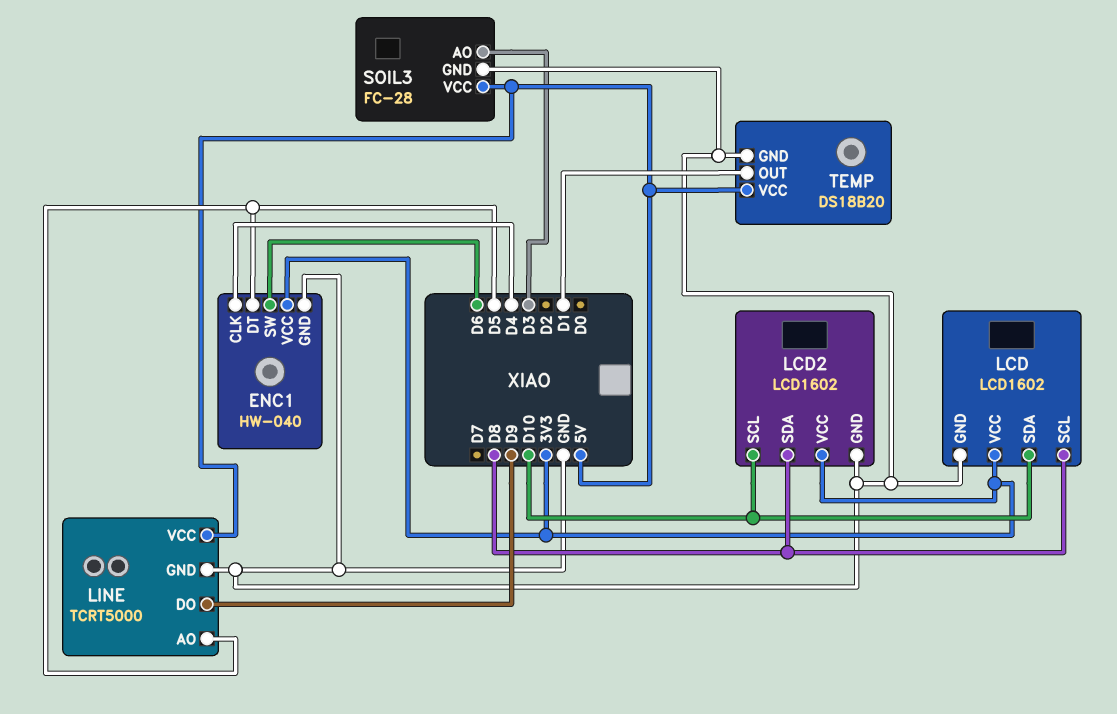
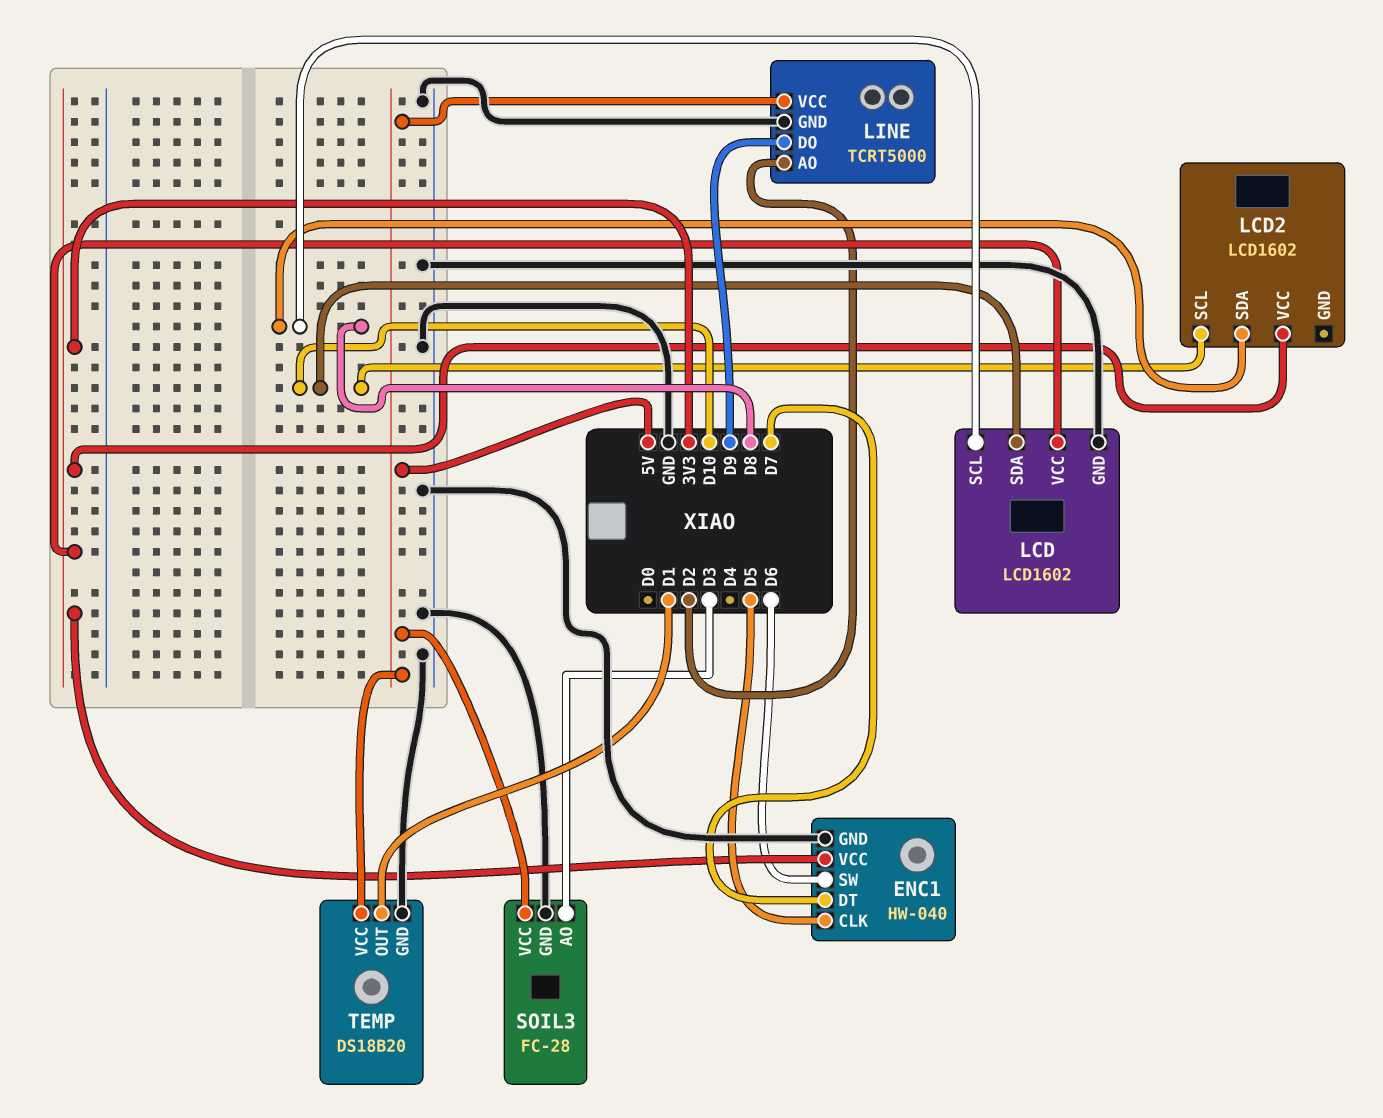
ENC1 pin CLK: D4 -> D5
ENC1 pin DT: D5 -> D7
LCD2 pin GND: GND -> none
LINE pin AO: D5 -> D2

